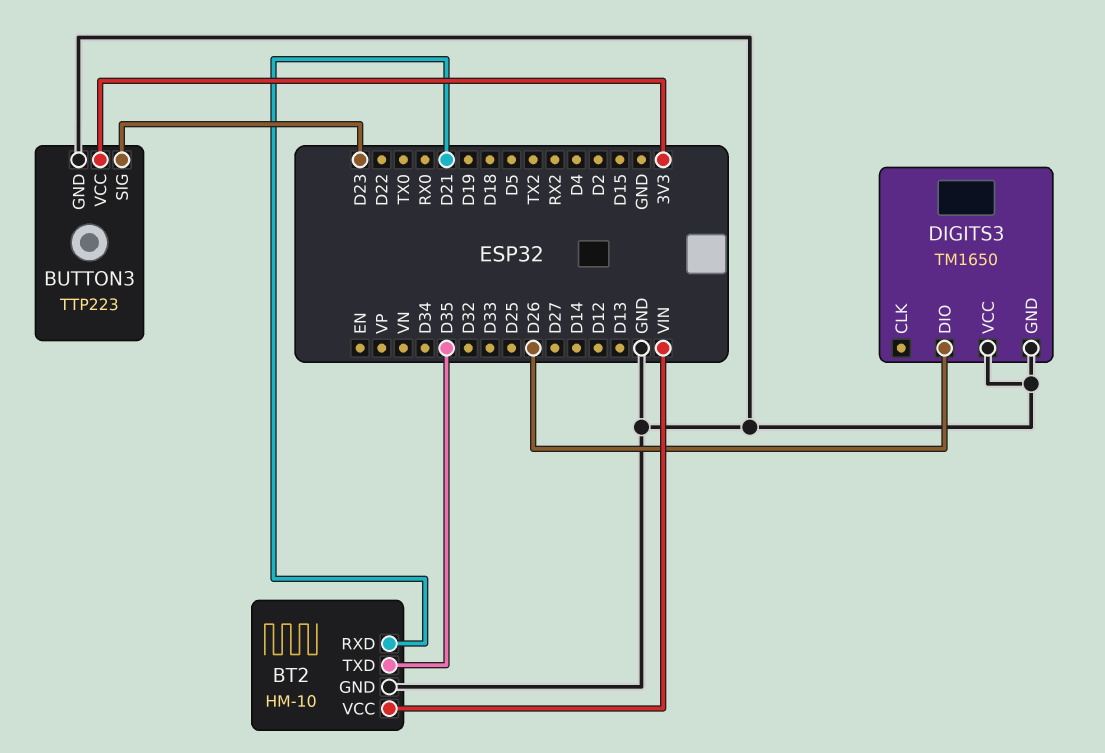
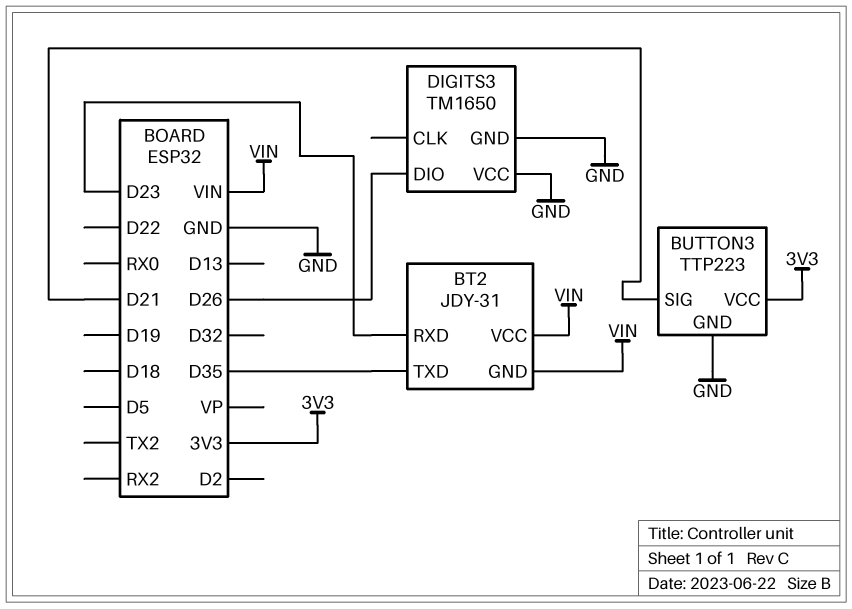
BT2: HM-10 -> JDY-31
BT2 pin GND: GND -> VIN
BT2 pin RXD: D21 -> D23
BUTTON3 pin SIG: D23 -> D21

